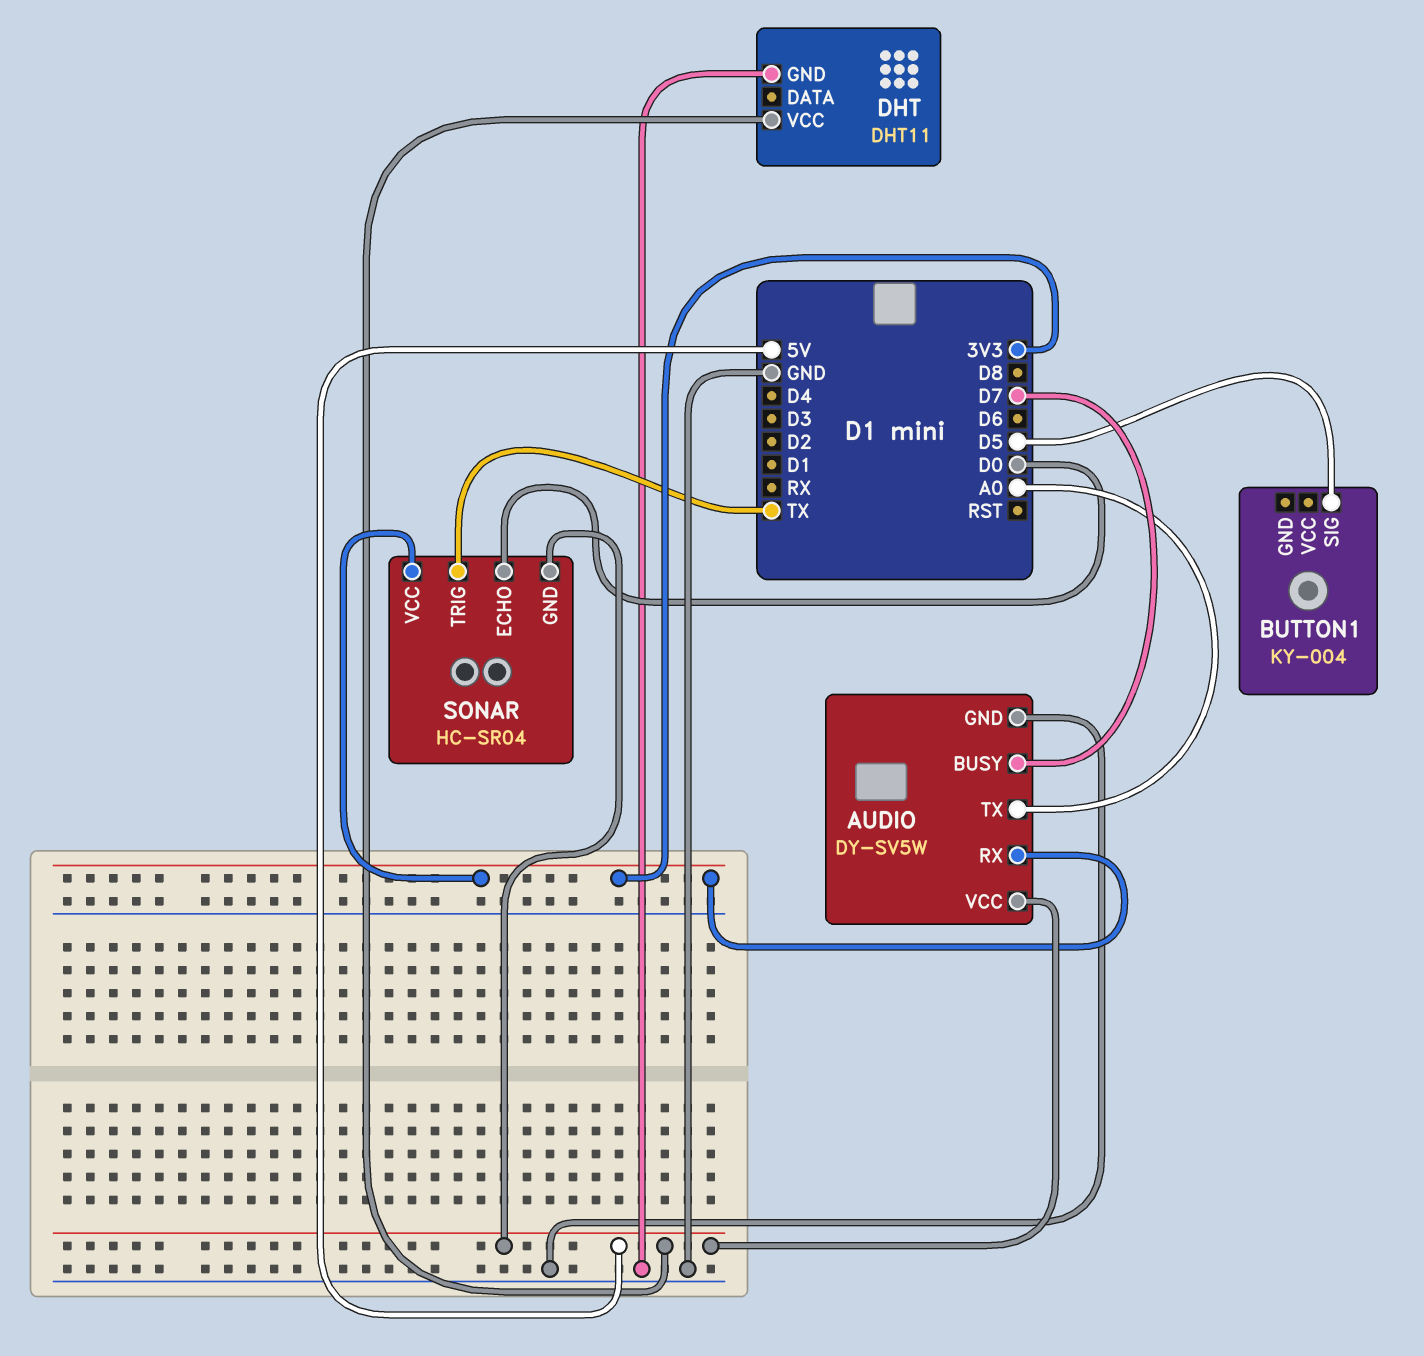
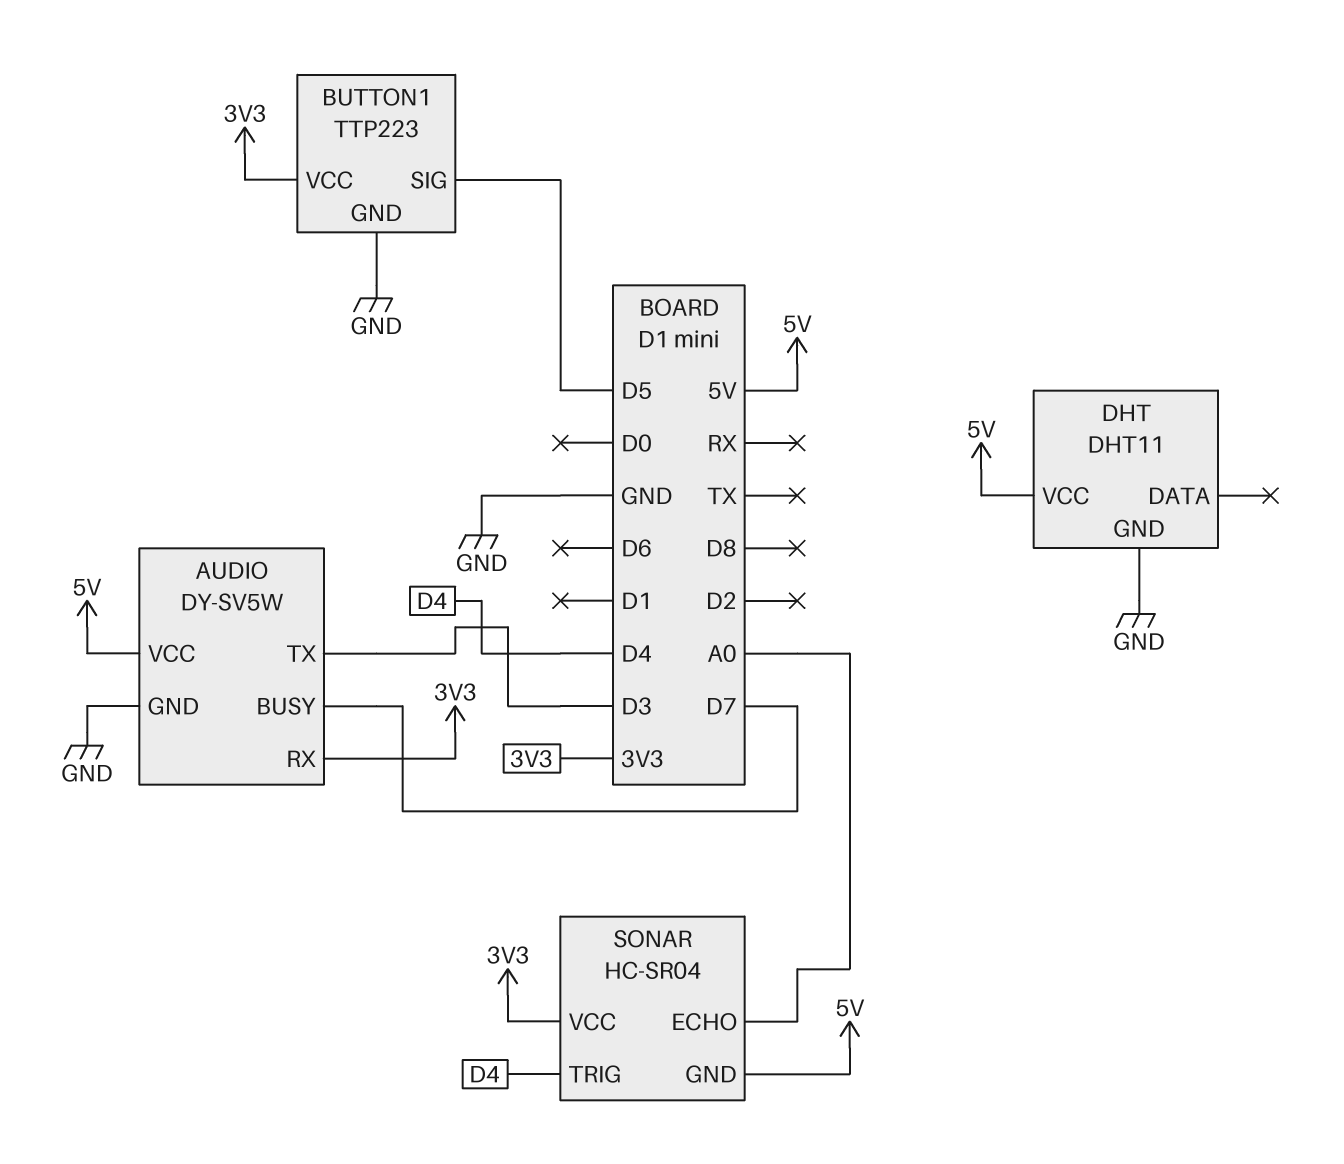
AUDIO pin TX: A0 -> D3
BUTTON1: KY-004 -> TTP223
BUTTON1 pin GND: none -> GND
BUTTON1 pin VCC: none -> 3V3
SONAR pin ECHO: D0 -> A0
SONAR pin TRIG: TX -> D4

